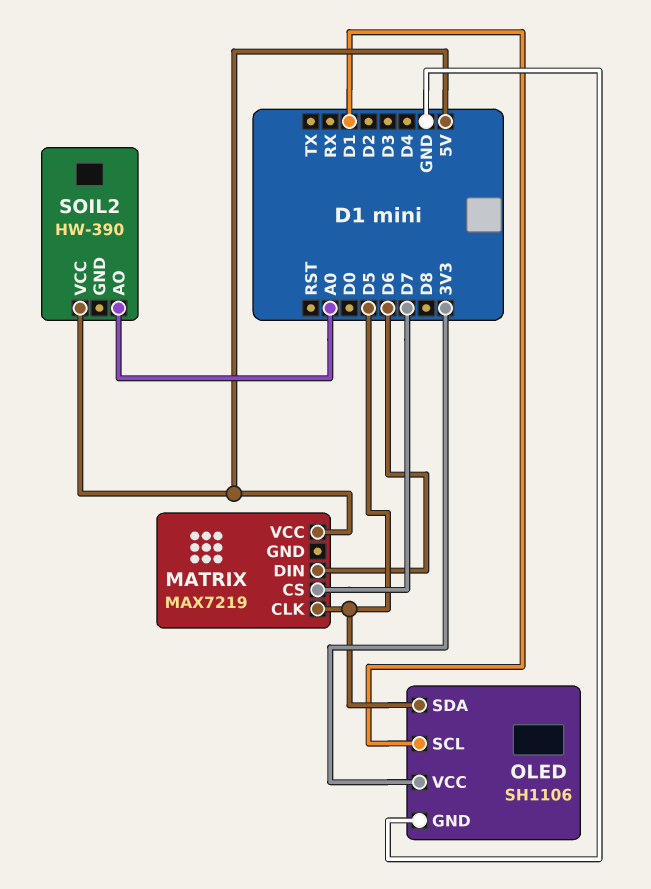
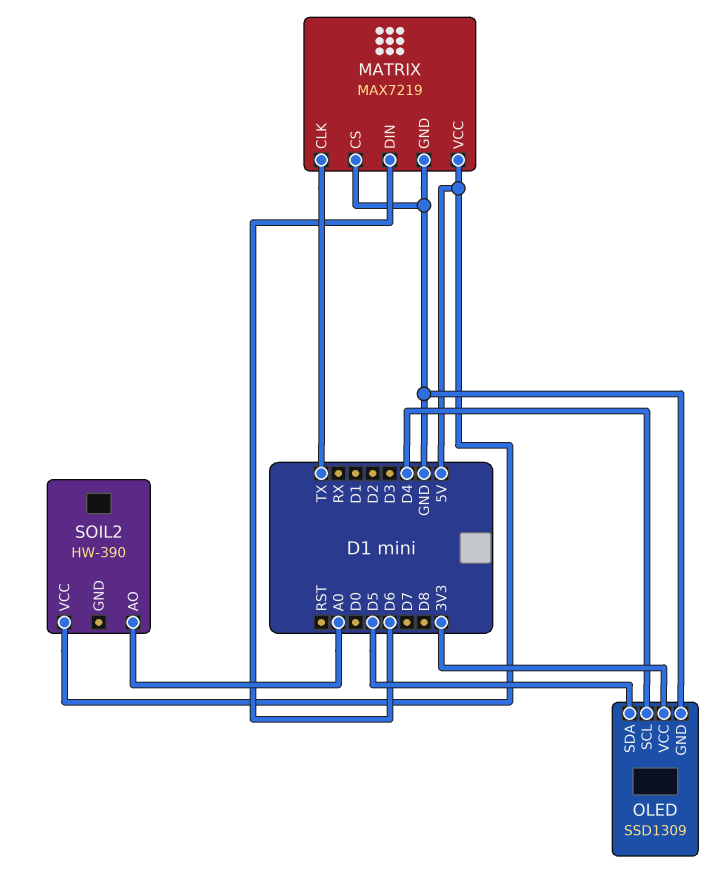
MATRIX pin CLK: D5 -> TX
MATRIX pin CS: D7 -> GND
MATRIX pin GND: none -> GND
OLED: SH1106 -> SSD1309
OLED pin SCL: D1 -> D4

